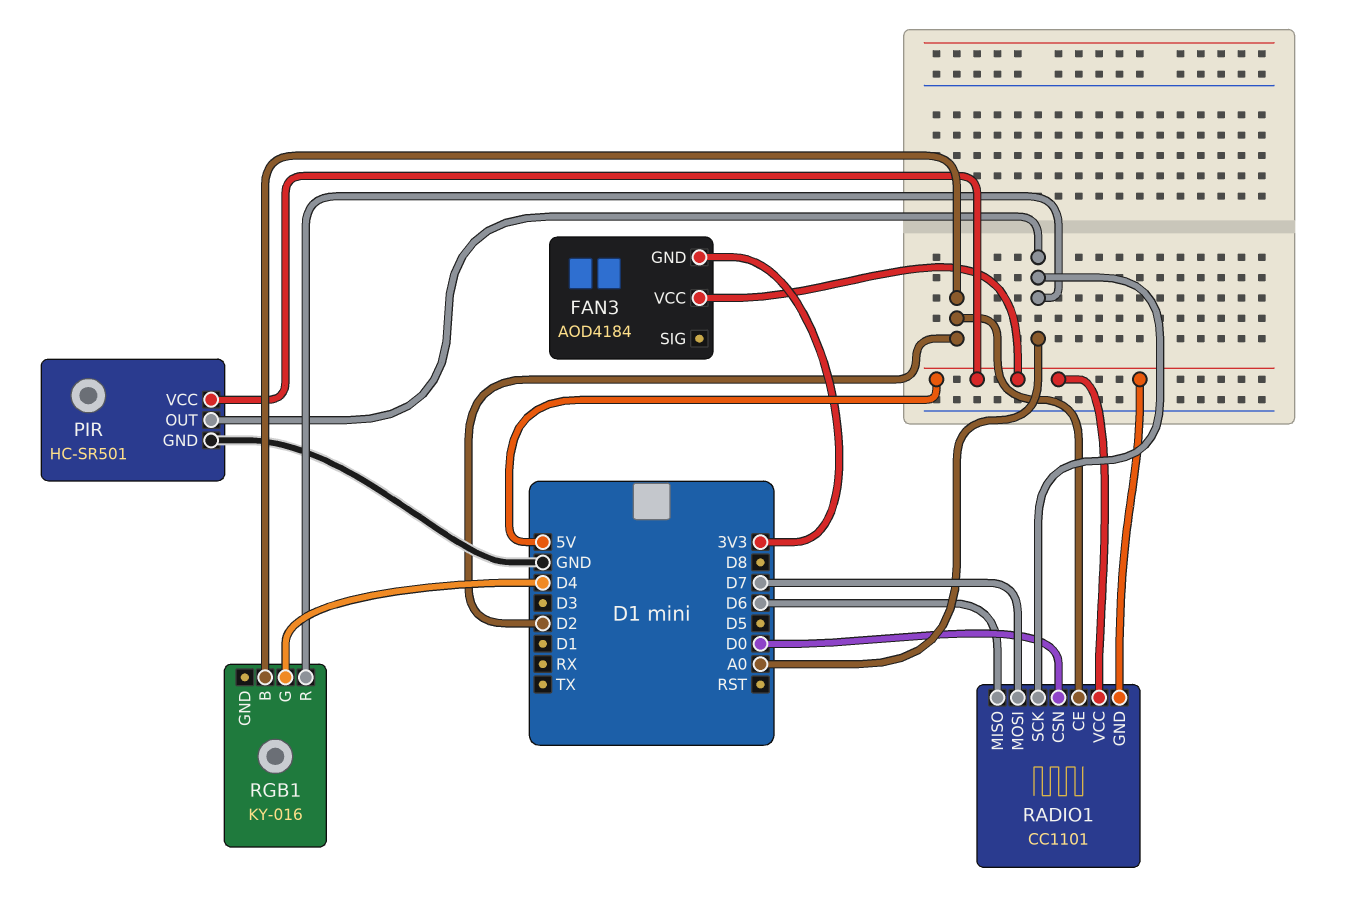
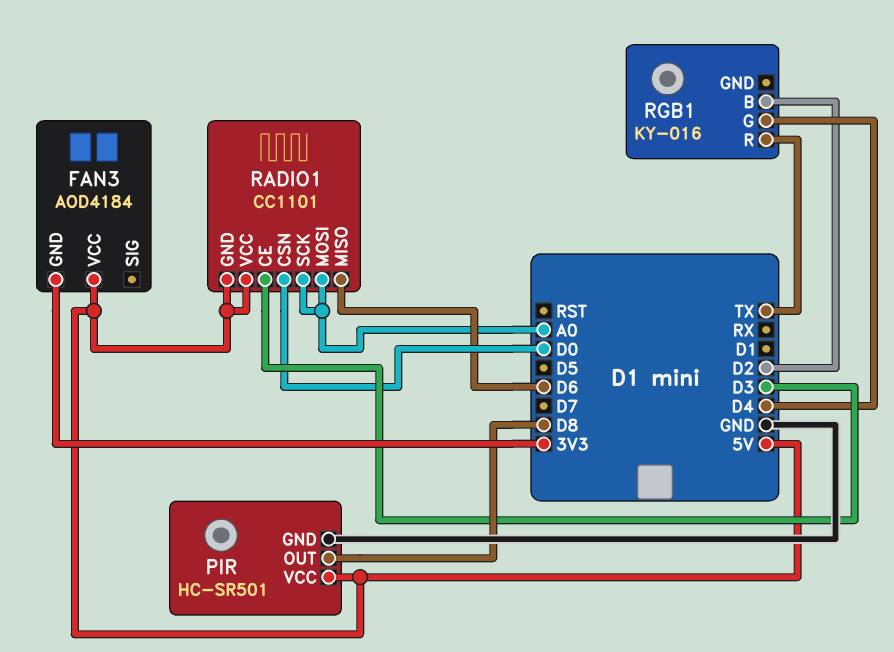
PIR pin OUT: A0 -> D8
RADIO1 pin CE: D2 -> D3
RADIO1 pin MOSI: D7 -> A0
RGB1 pin R: A0 -> TX

